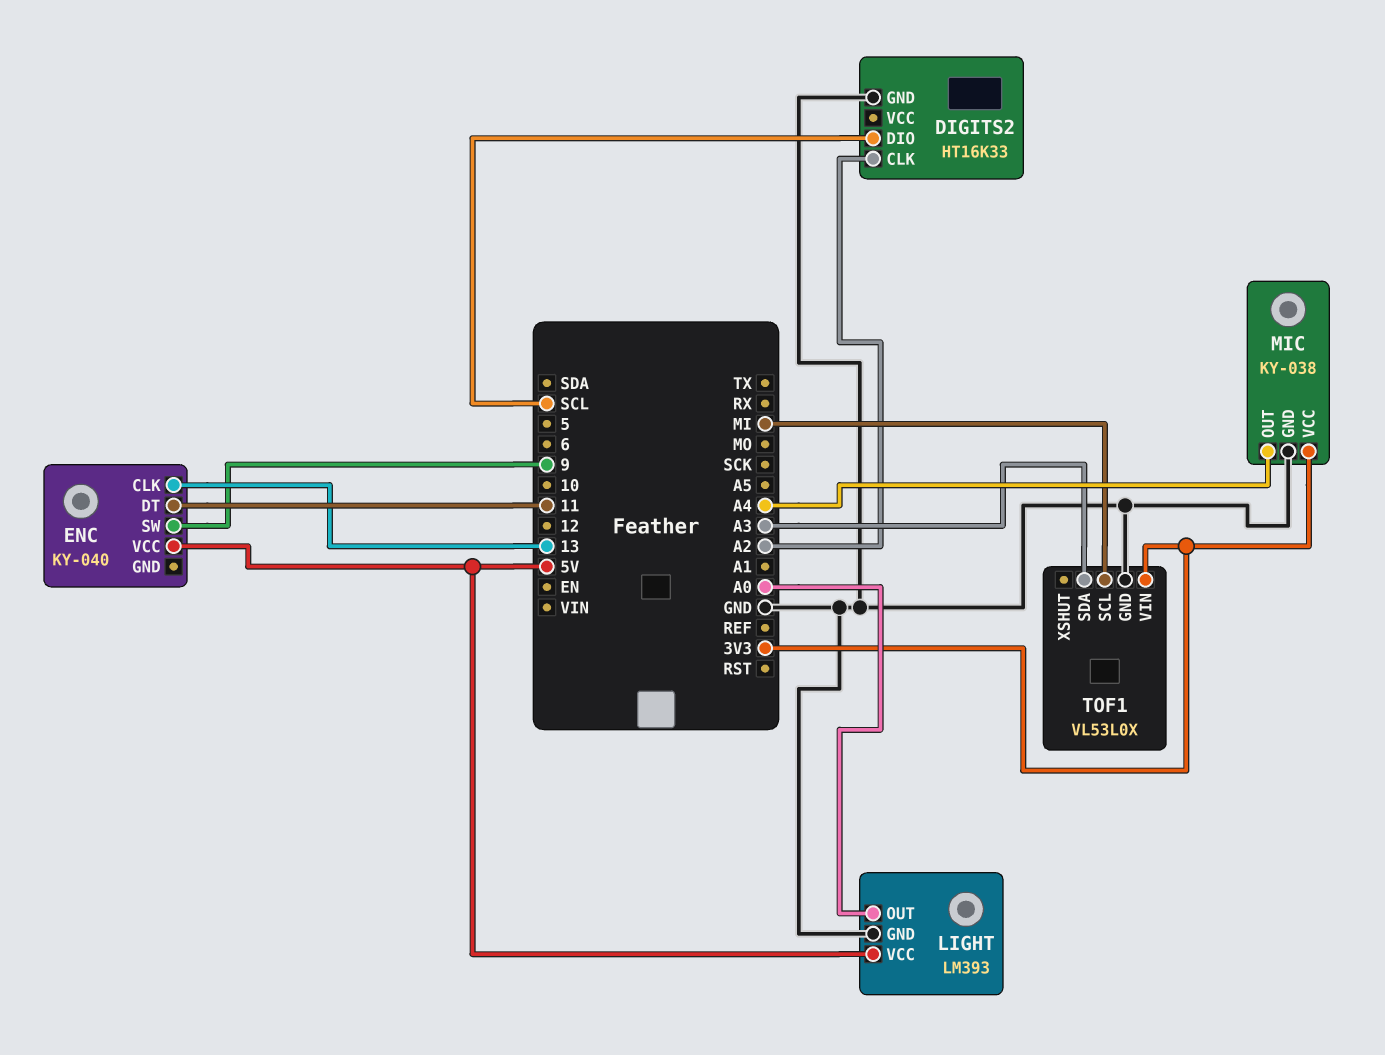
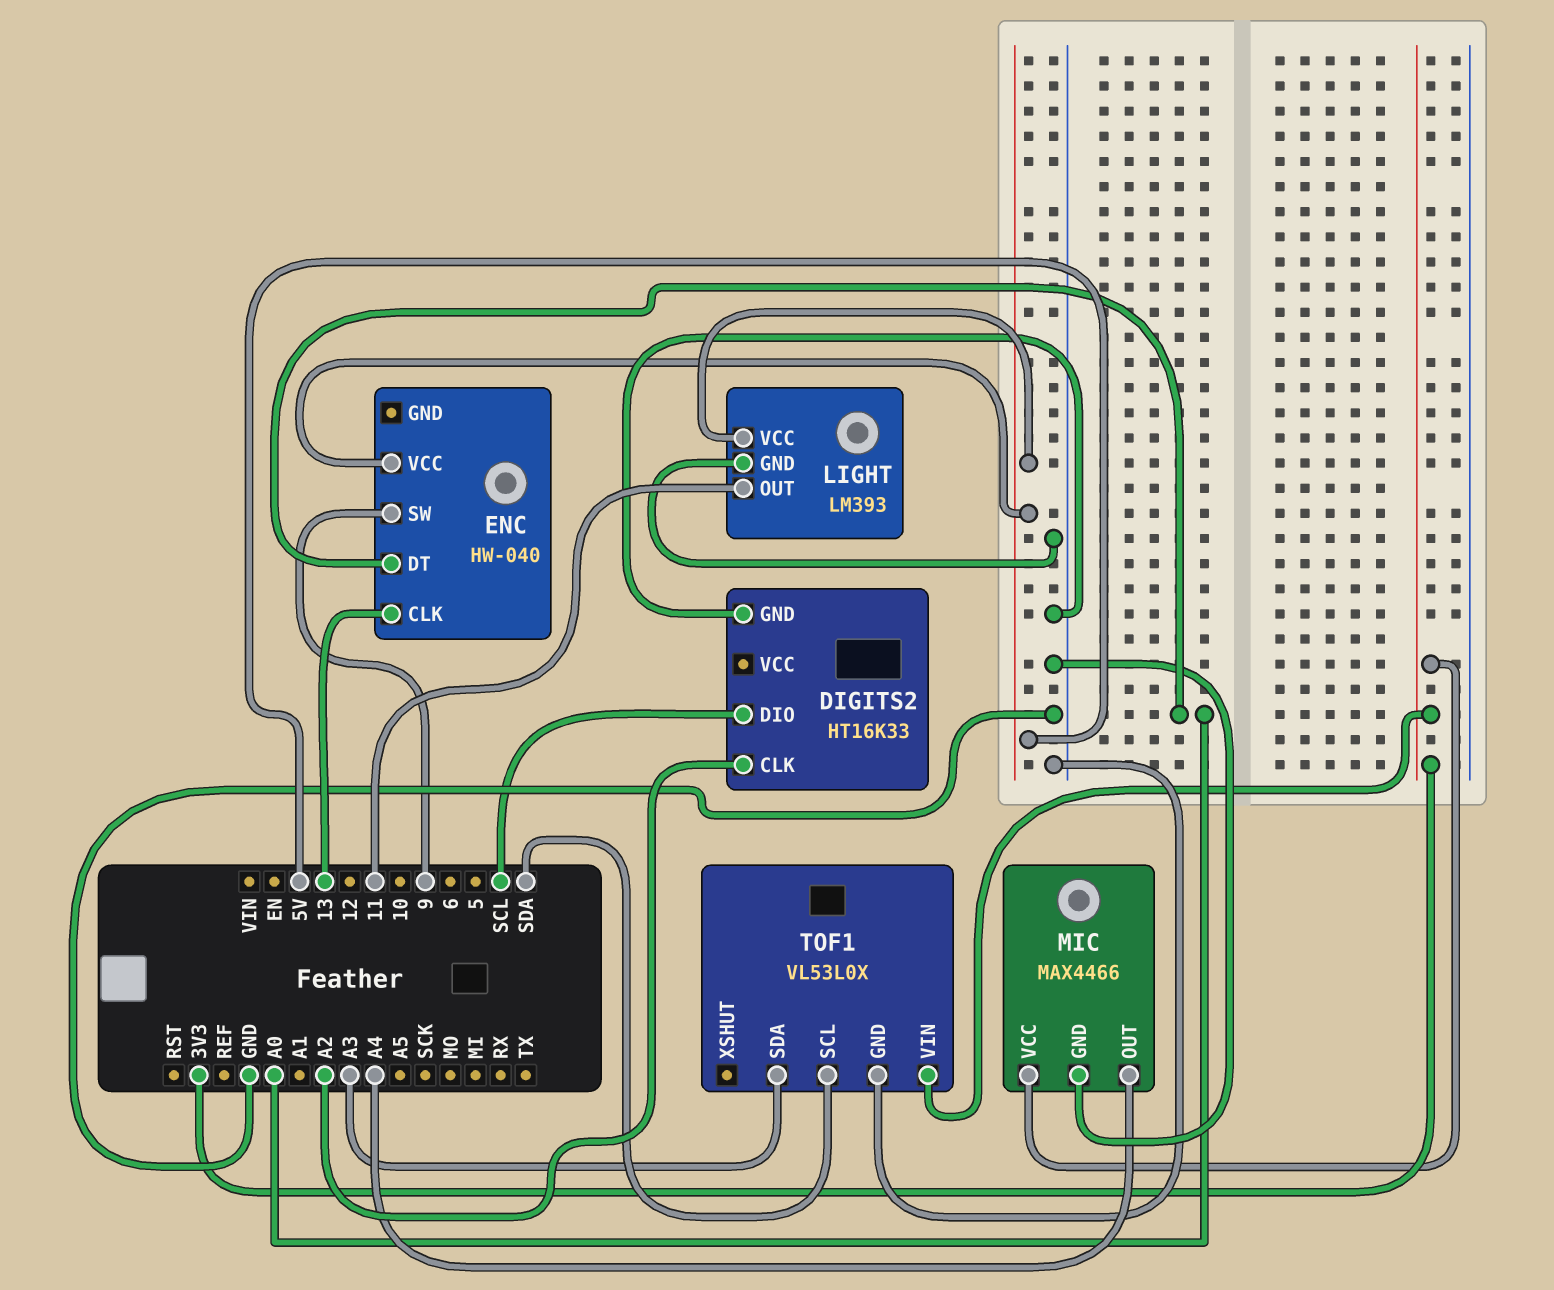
ENC: KY-040 -> HW-040
ENC pin DT: 11 -> A0
LIGHT pin OUT: A0 -> 11
MIC: KY-038 -> MAX4466
TOF1 pin SCL: MI -> SDA

